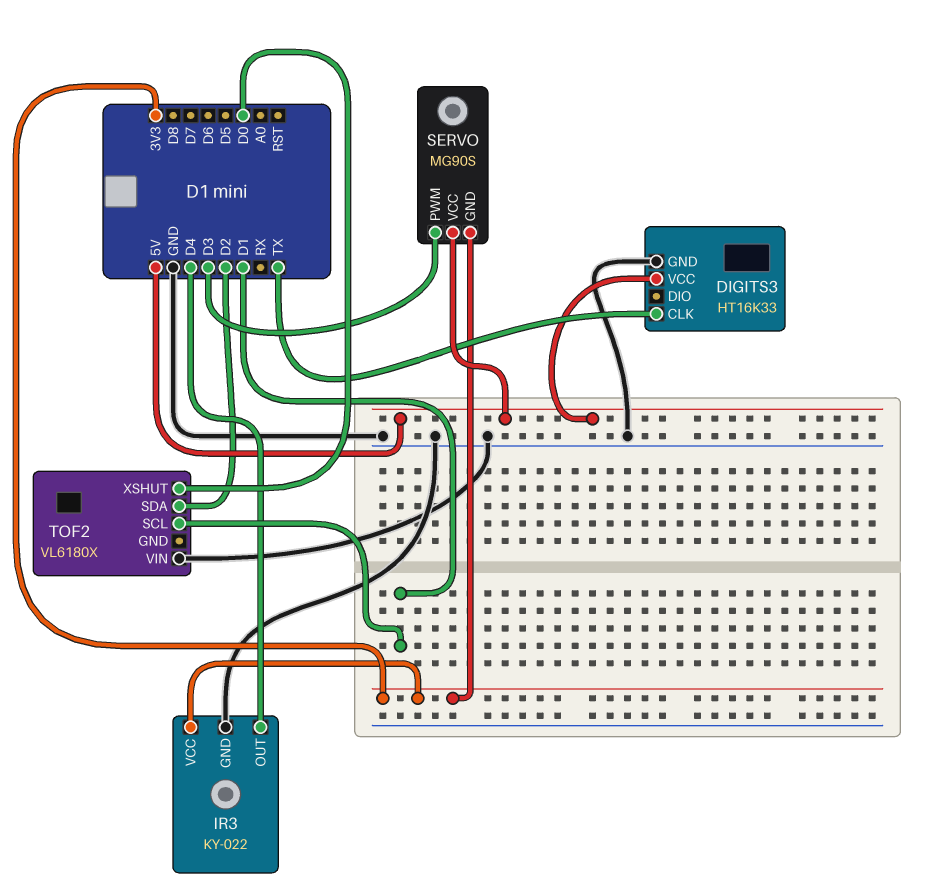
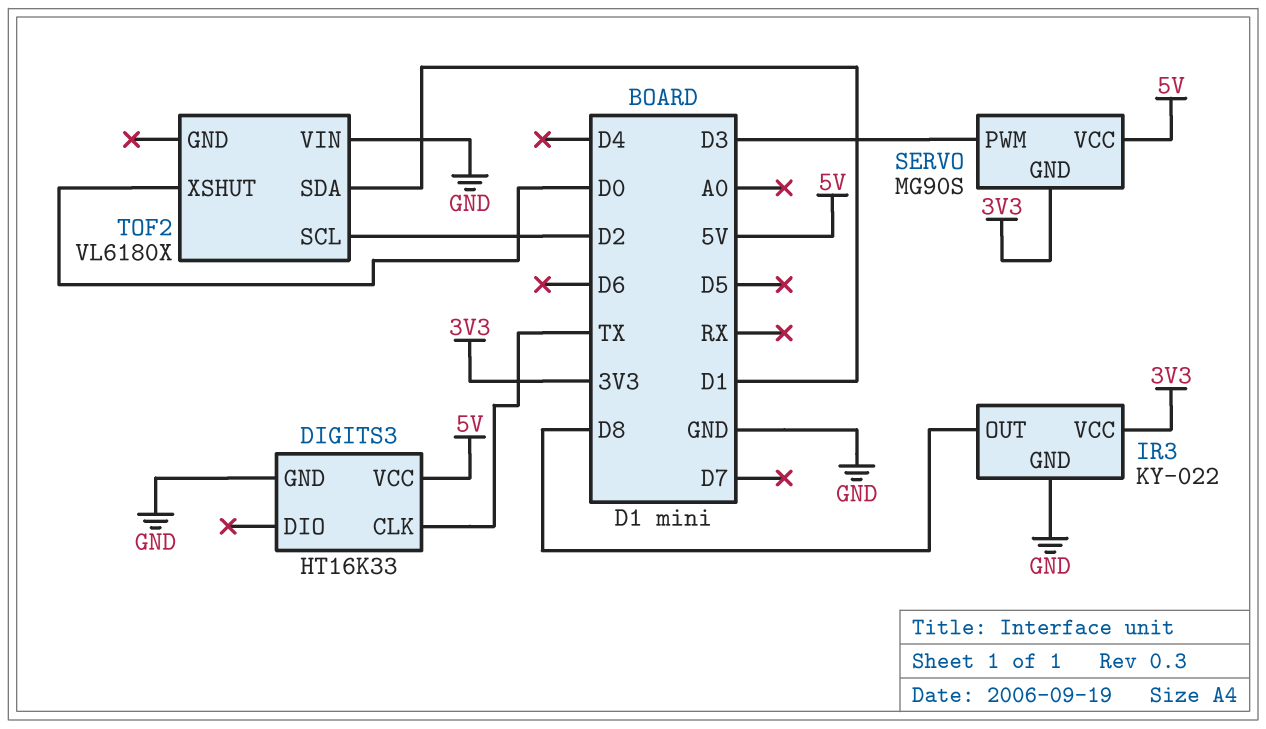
IR3 pin OUT: D4 -> D8
TOF2 pin SCL: D1 -> D2
TOF2 pin SDA: D2 -> D1

